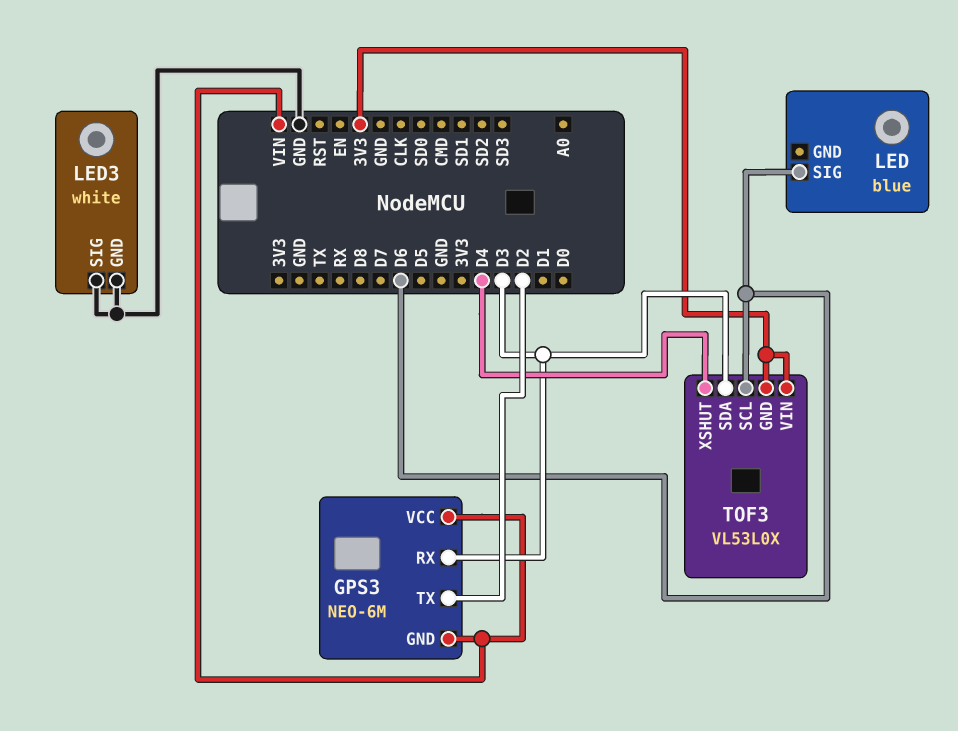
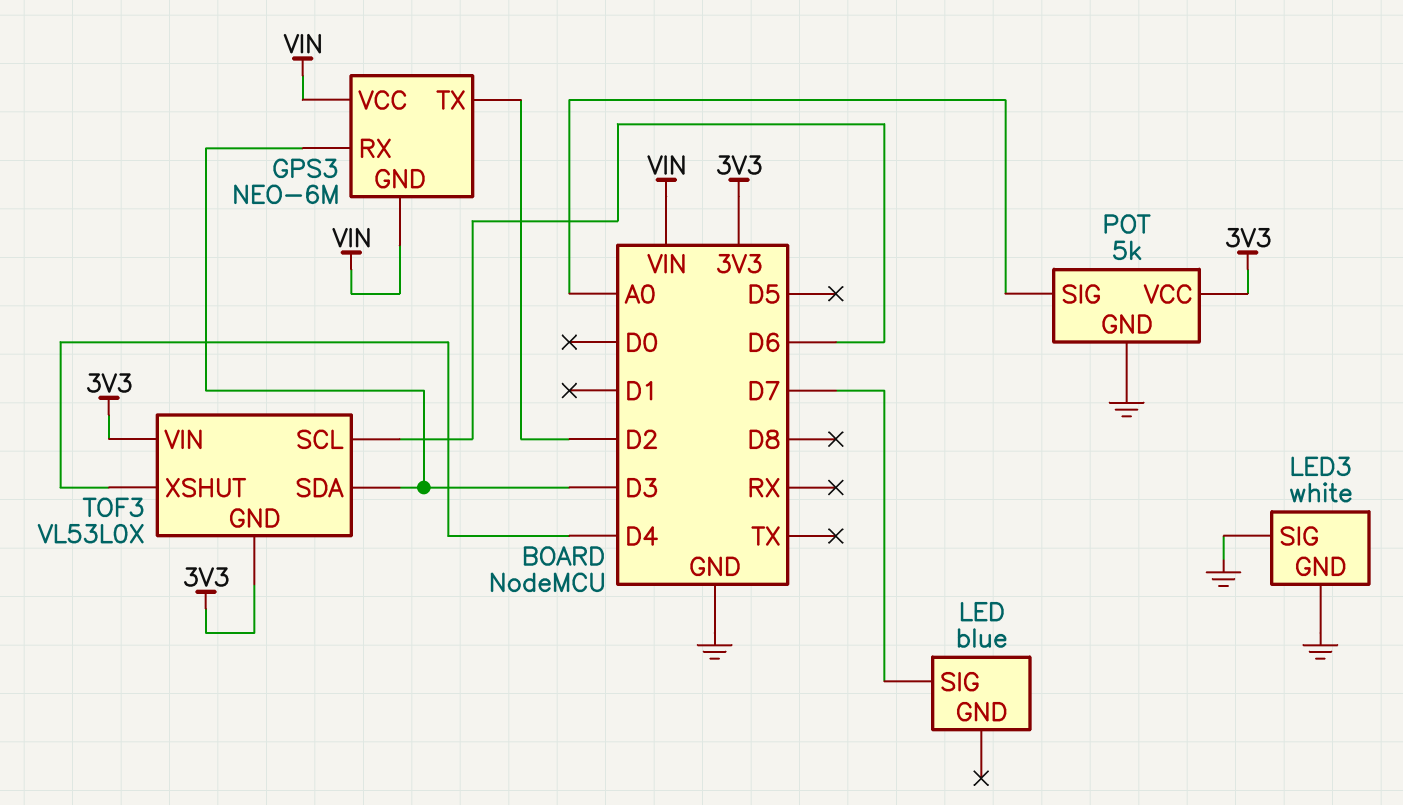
LED pin SIG: D6 -> D7
POT: none -> 5k
POT pin GND: none -> GND
POT pin SIG: none -> A0
POT pin VCC: none -> 3V3

